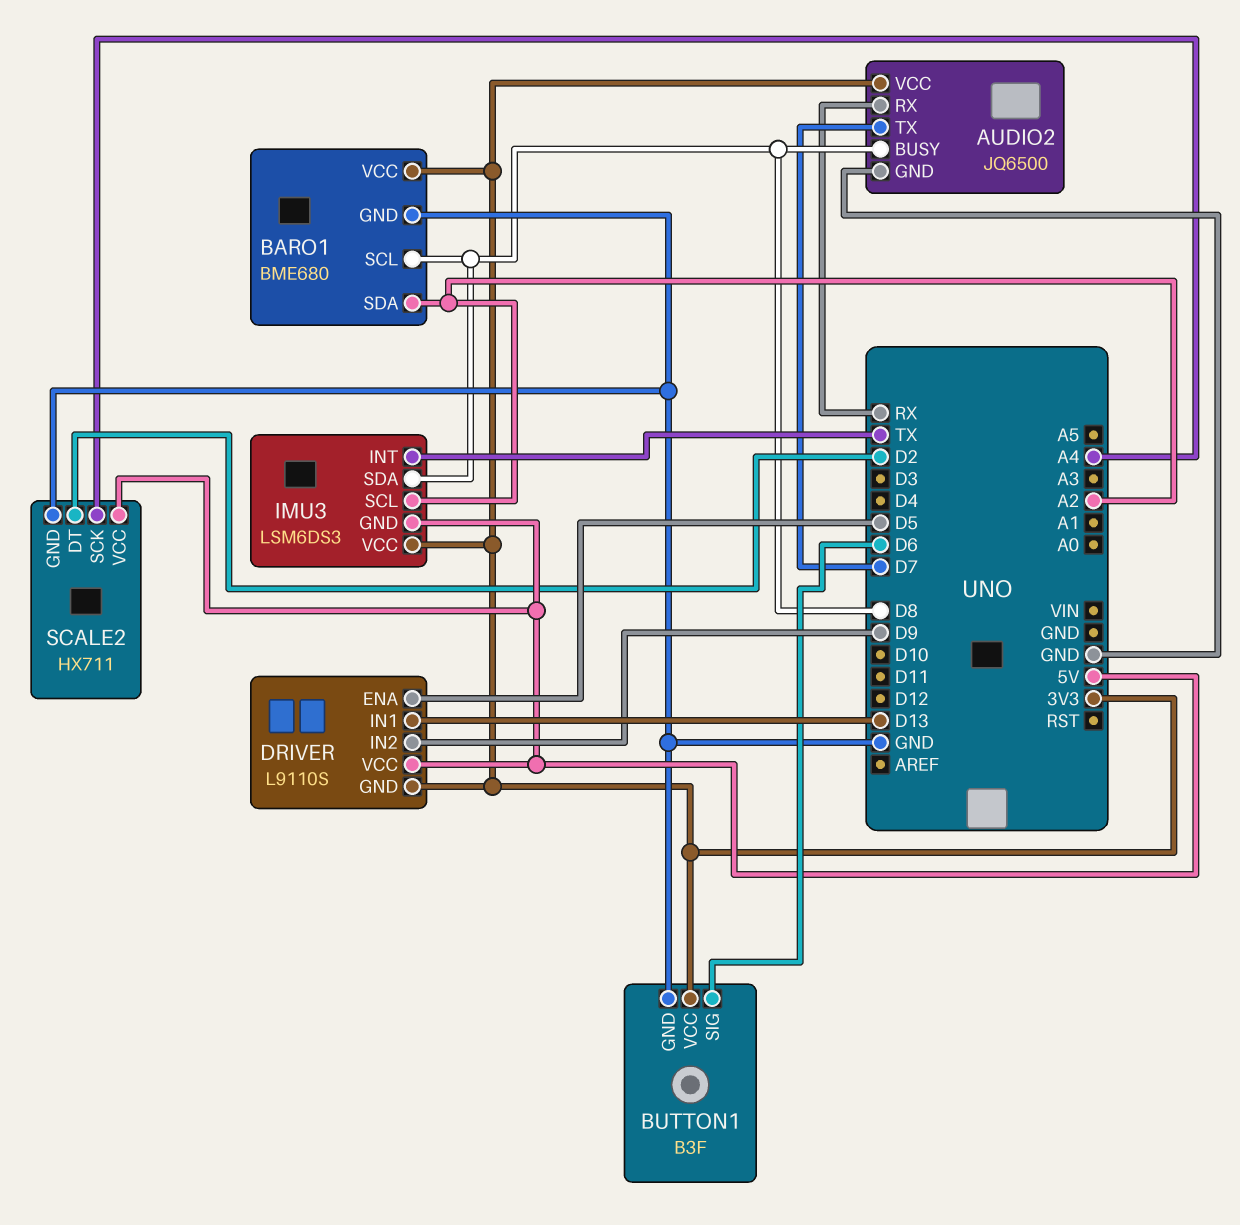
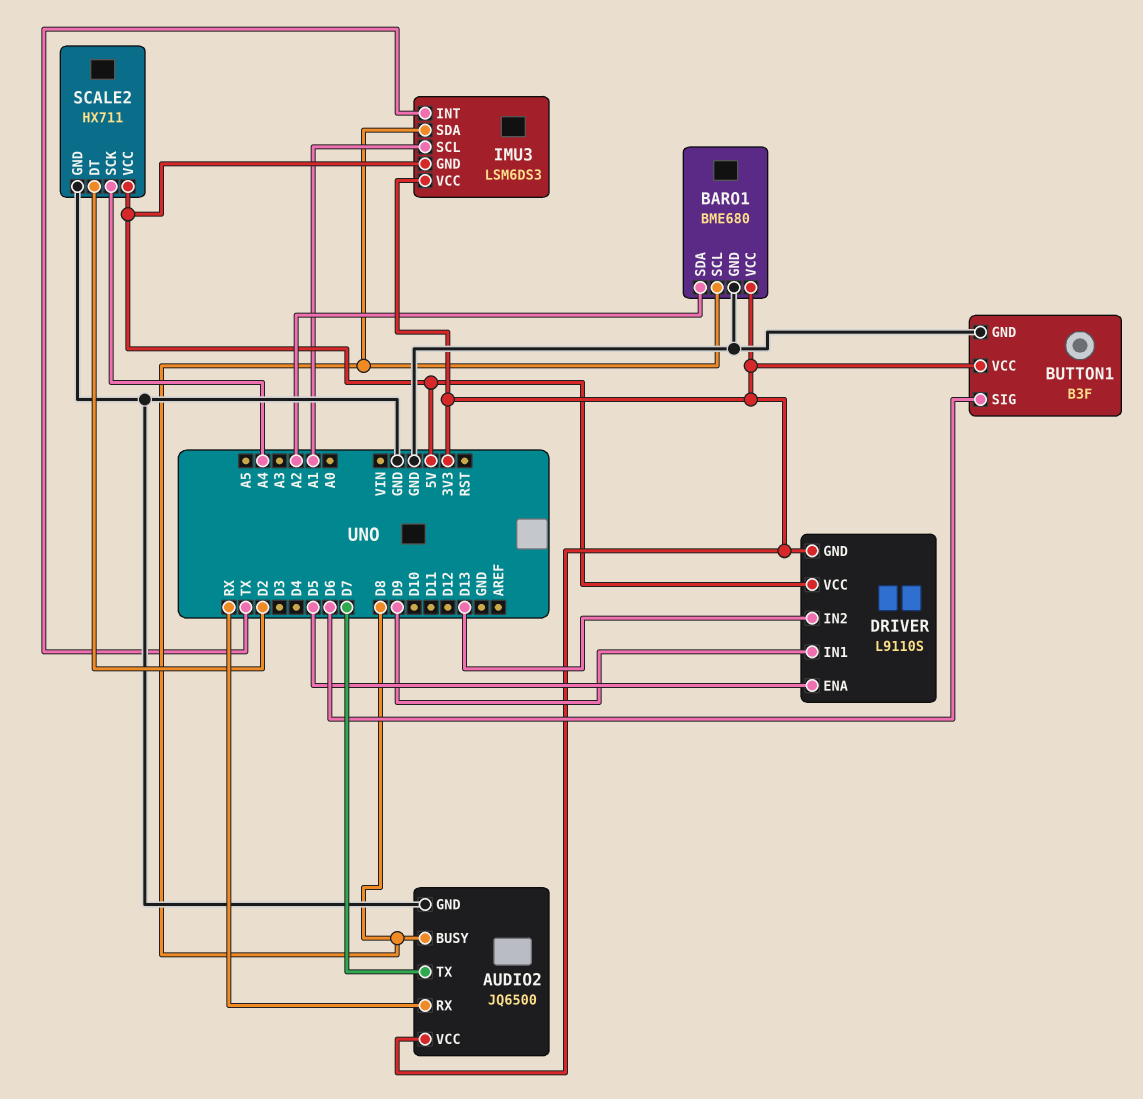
DRIVER pin IN1: D13 -> D9
DRIVER pin IN2: D9 -> D13
IMU3 pin SCL: A2 -> A1

